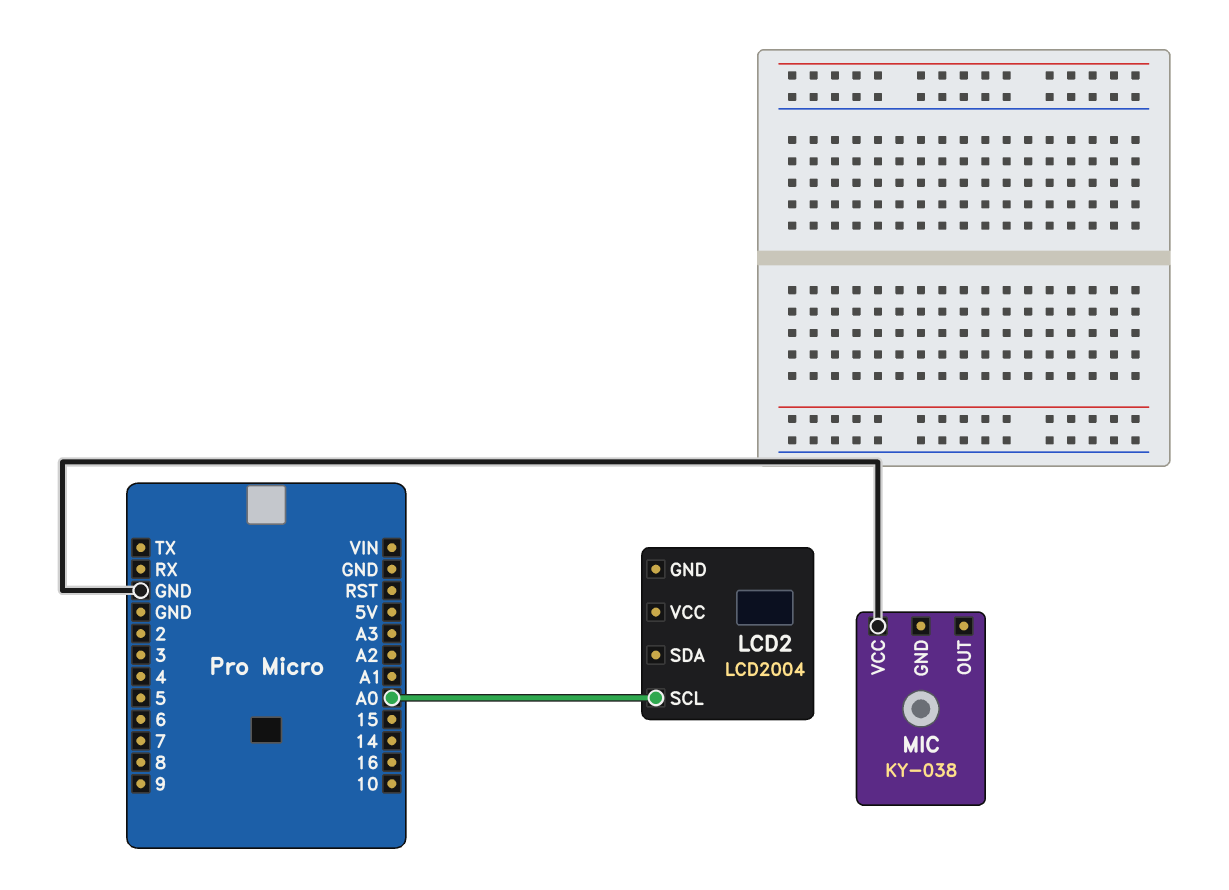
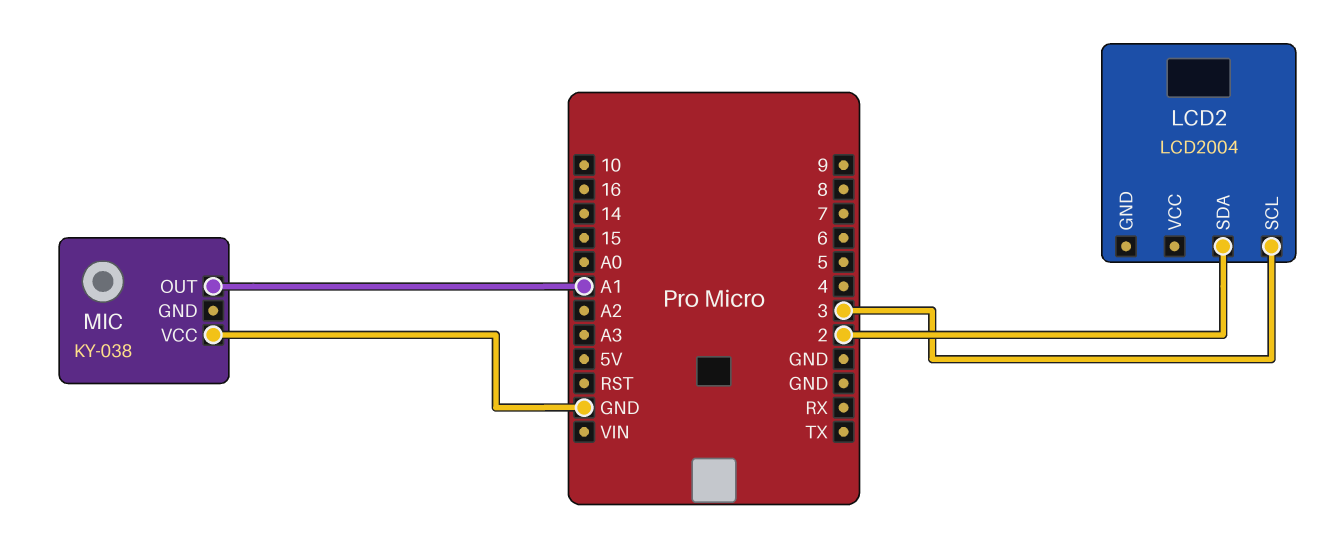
LCD2 pin SCL: A0 -> 3
LCD2 pin SDA: none -> 2
MIC pin OUT: none -> A1

